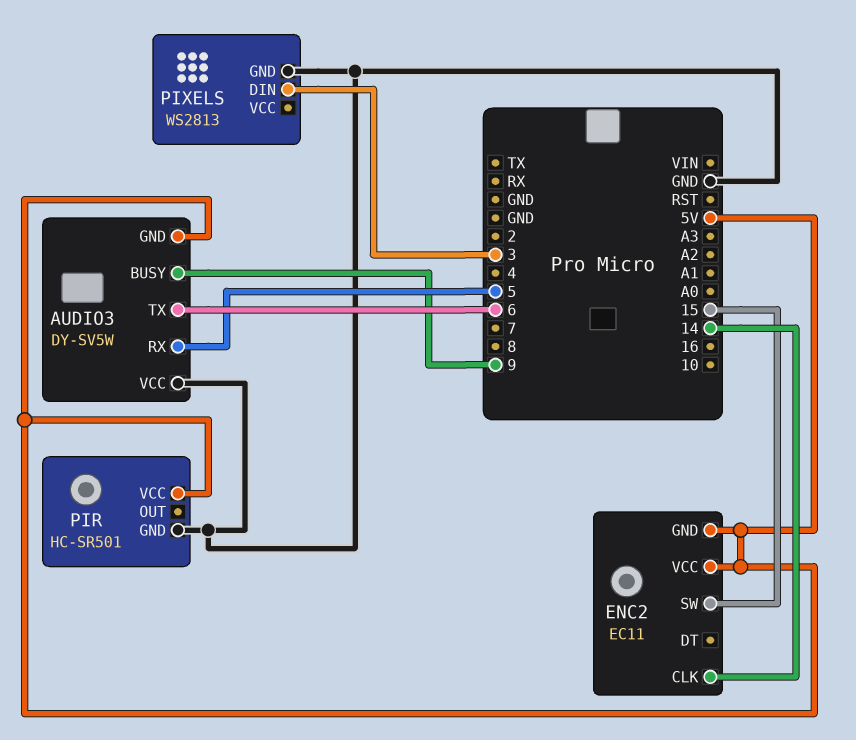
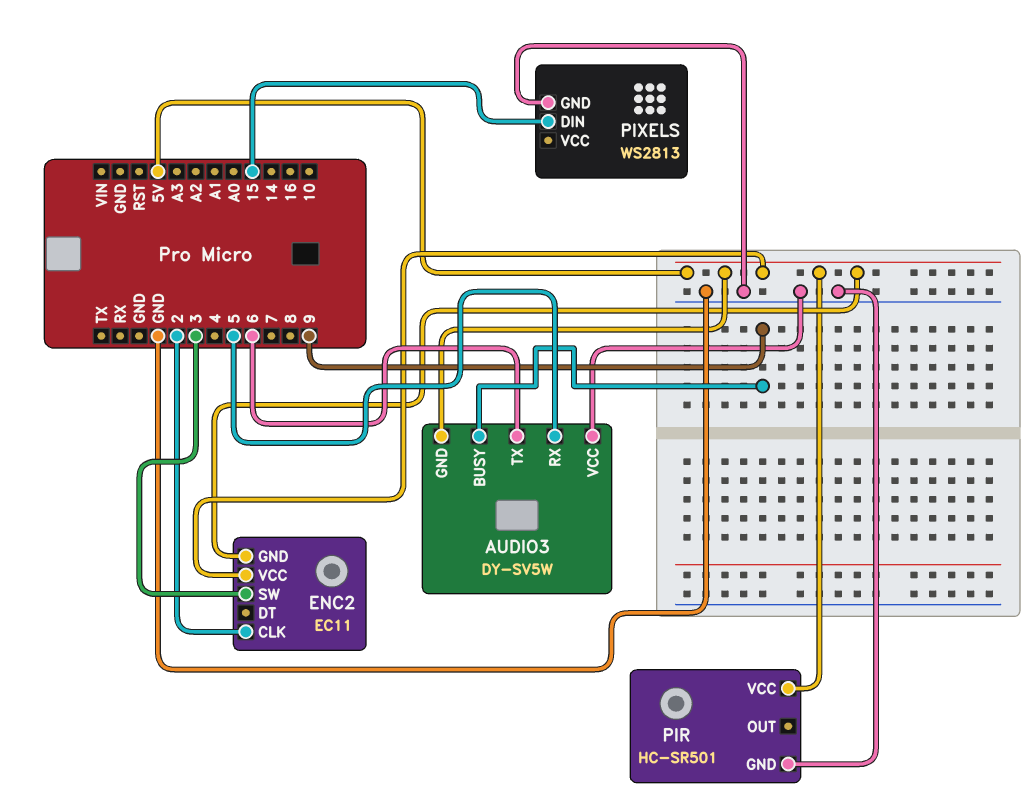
ENC2 pin CLK: 14 -> 2
ENC2 pin SW: 15 -> 3
PIXELS pin DIN: 3 -> 15

